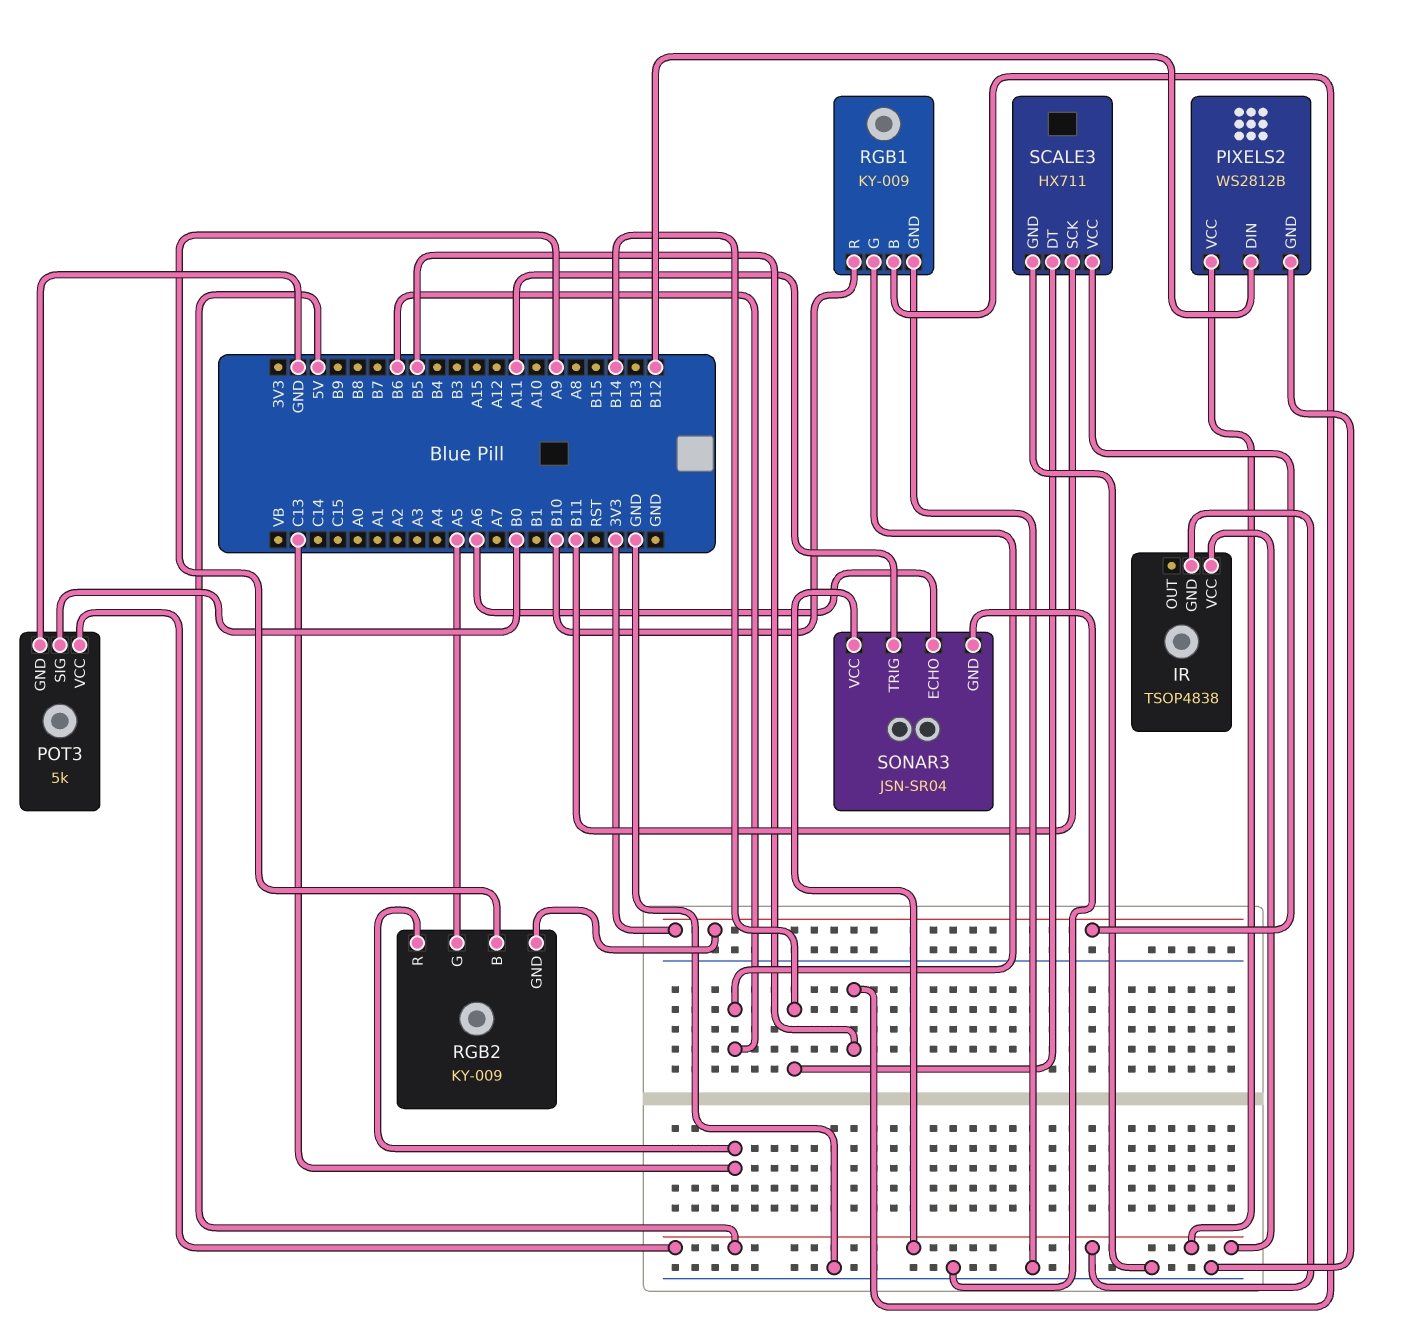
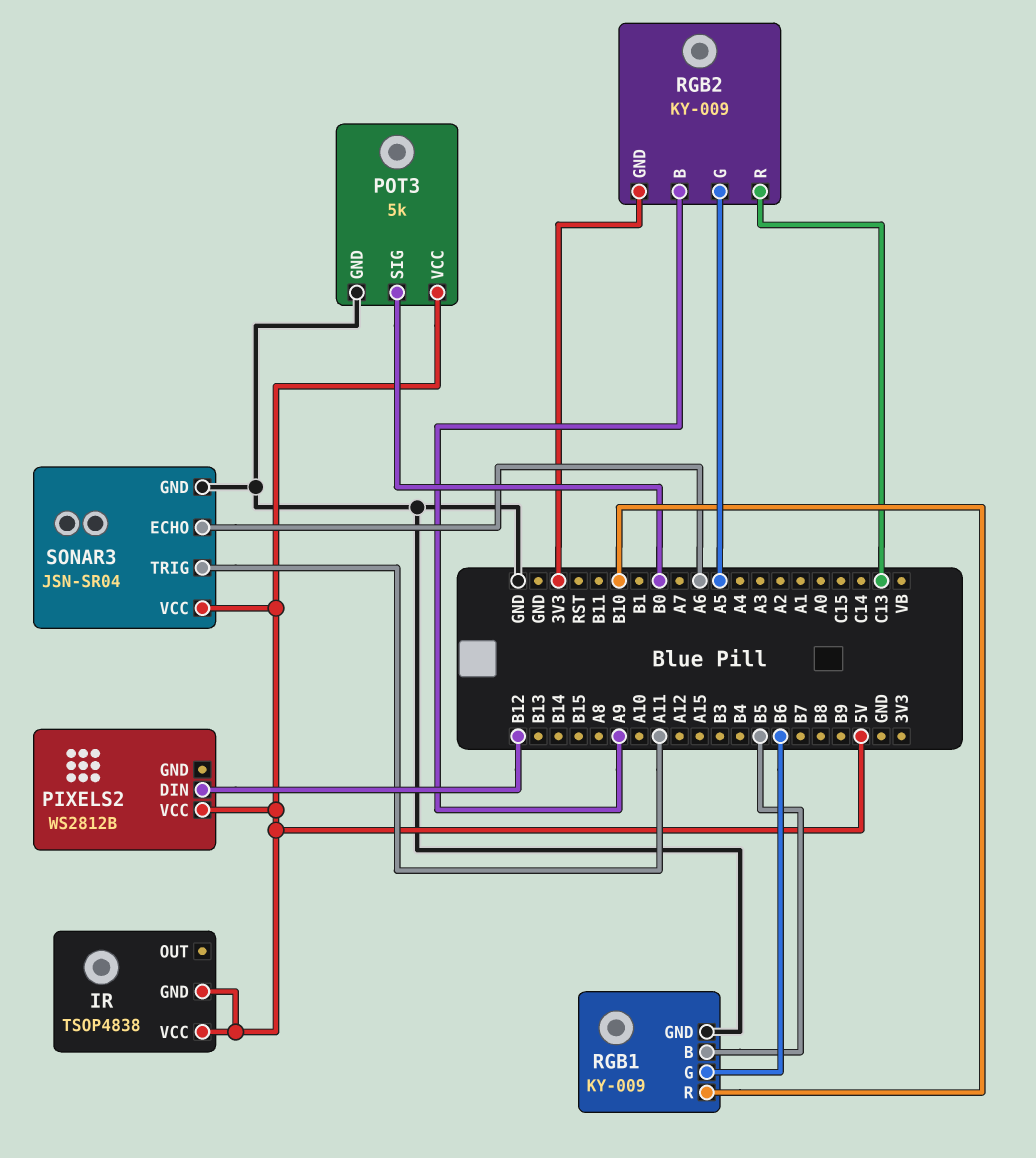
PIXELS2 pin GND: GND -> none
SCALE3: HX711 -> none
SCALE3 pin DT: B14 -> none
SCALE3 pin GND: GND -> none
SCALE3 pin SCK: B11 -> none
SCALE3 pin VCC: 3V3 -> none

